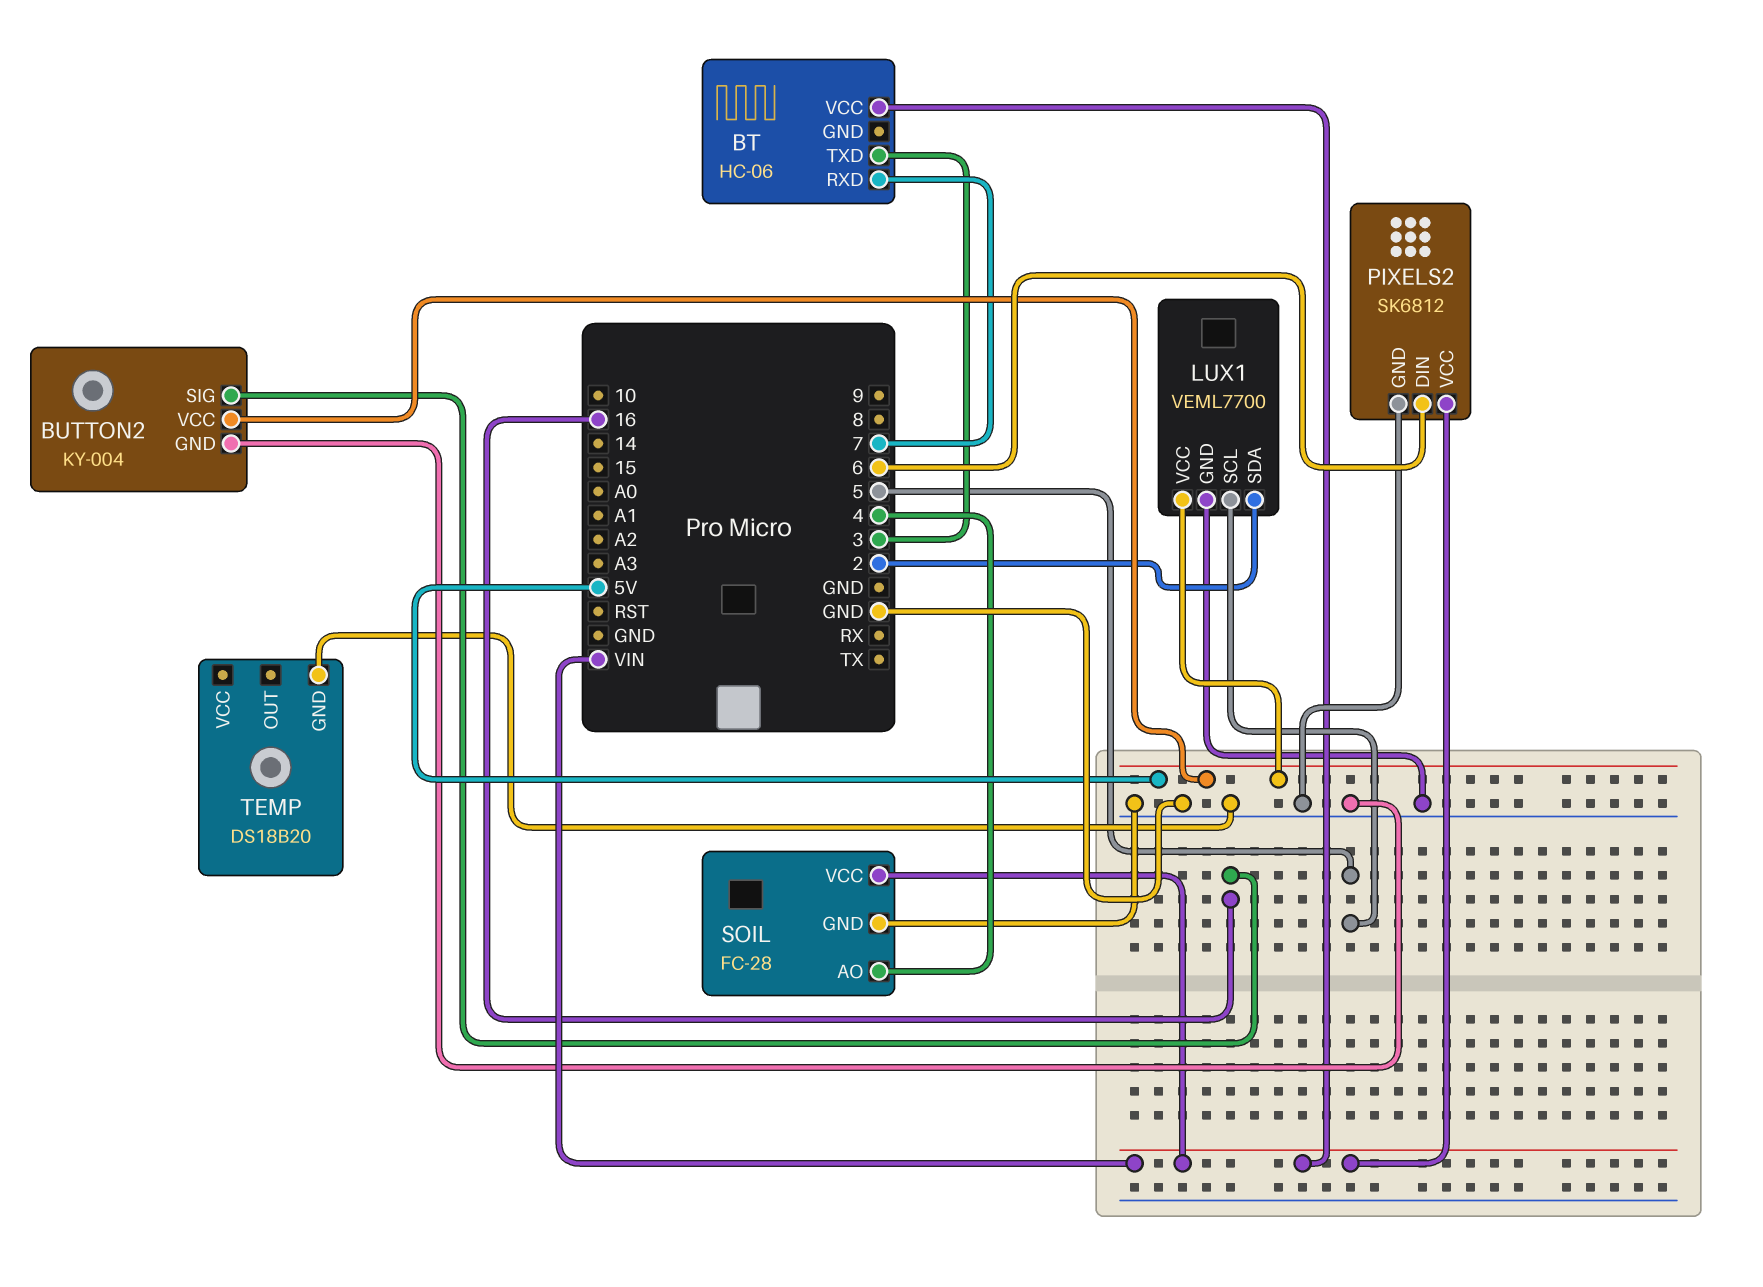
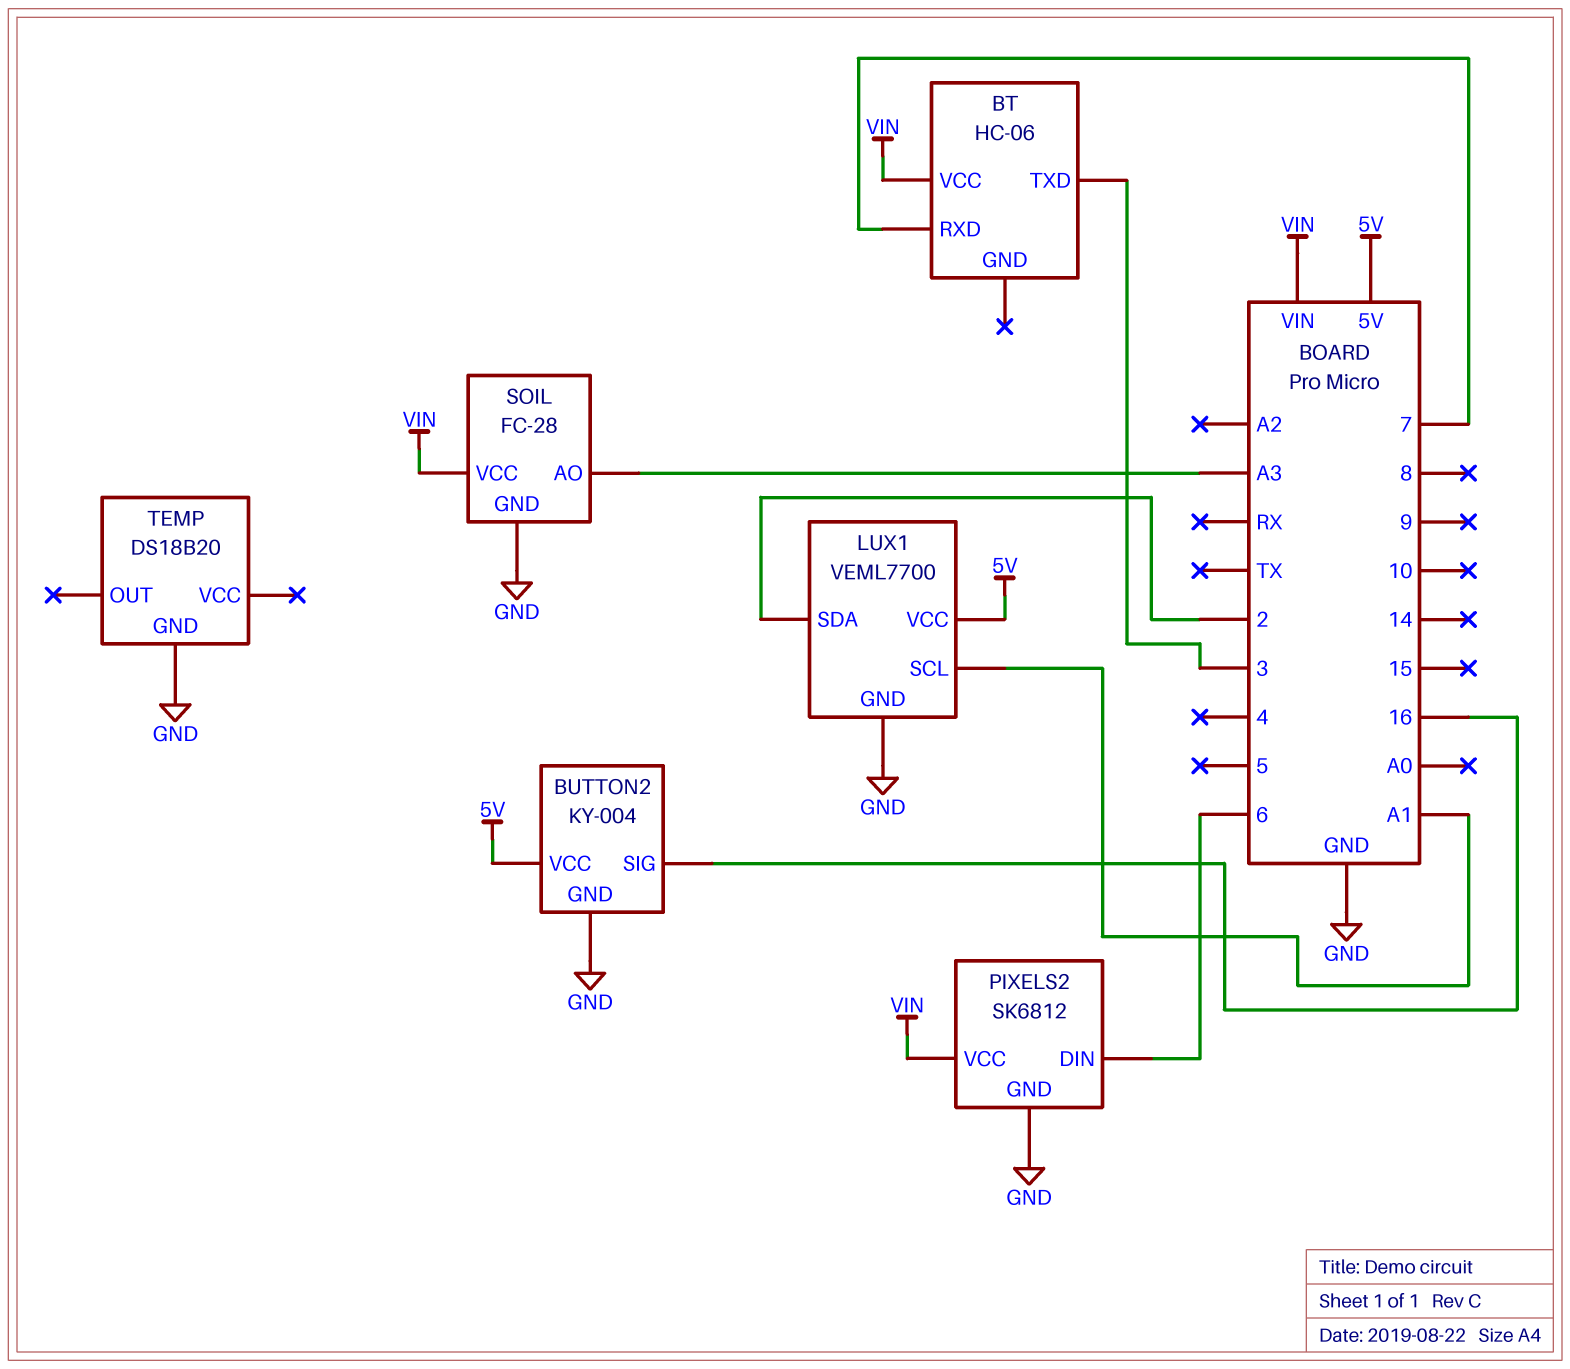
LUX1 pin SCL: 5 -> A1
SOIL pin AO: 4 -> A3

